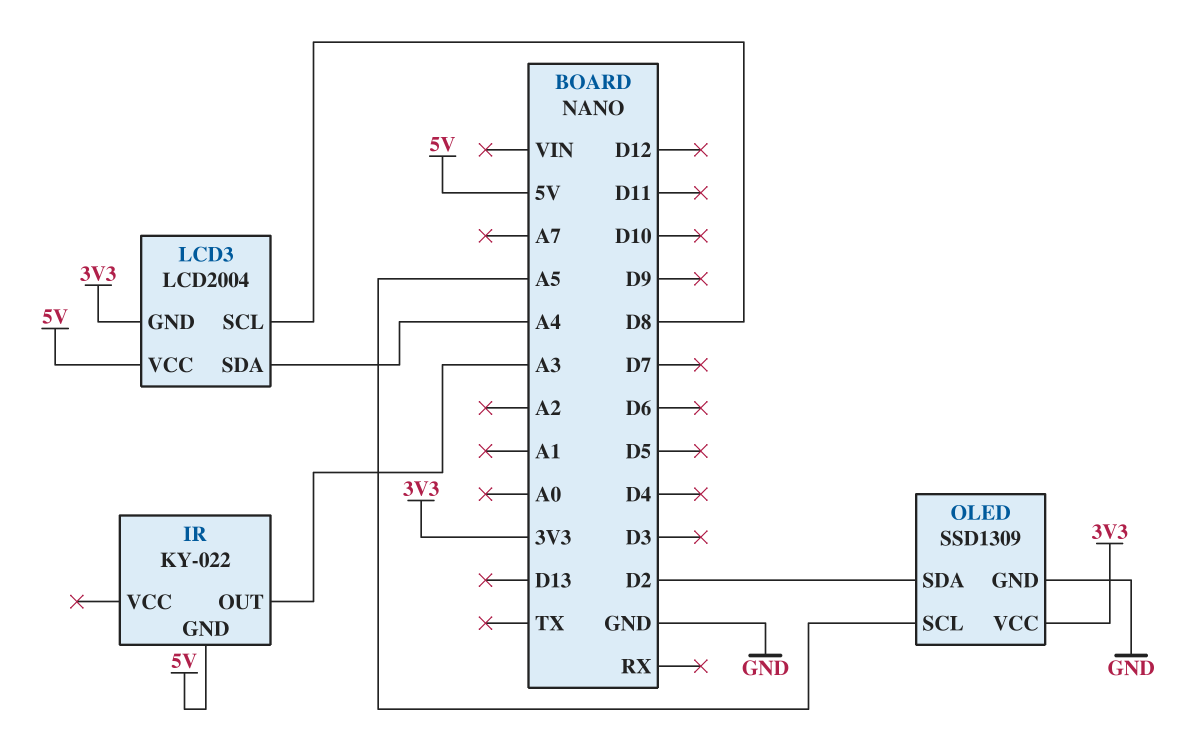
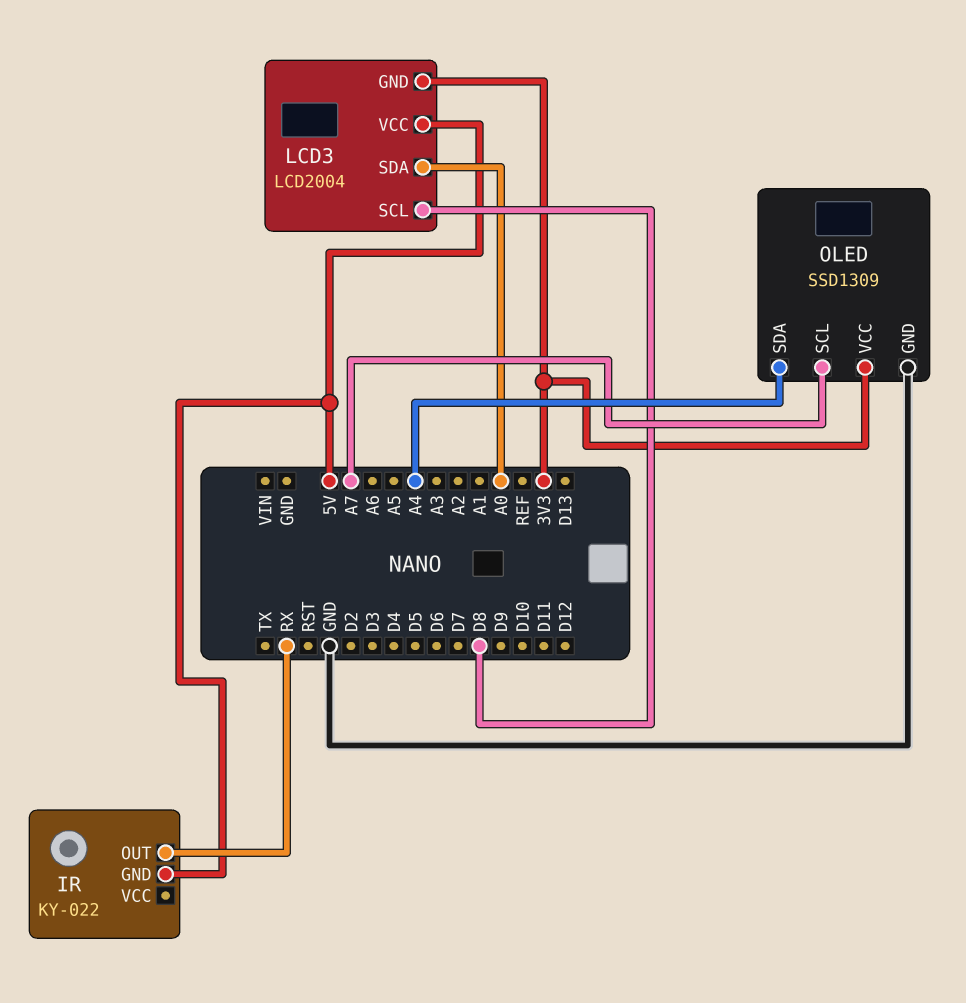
IR pin OUT: A3 -> RX
LCD3 pin SDA: A4 -> A0
OLED pin SCL: A5 -> A7
OLED pin SDA: D2 -> A4

